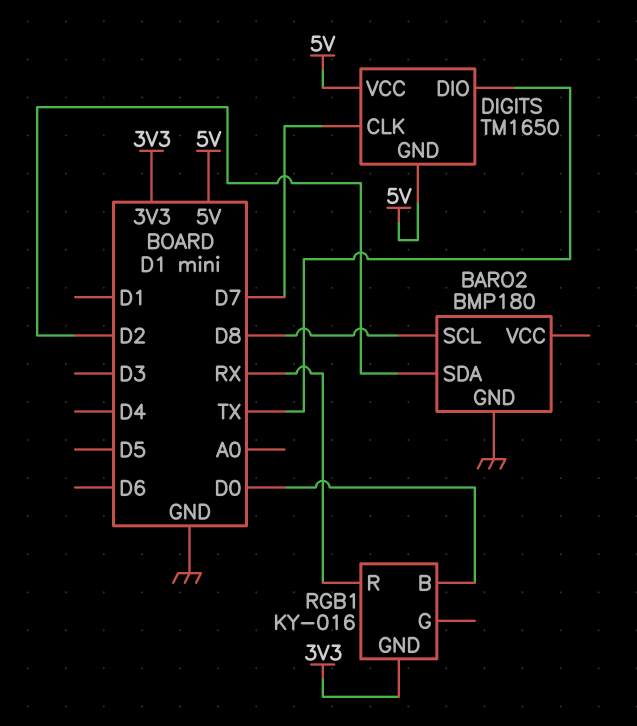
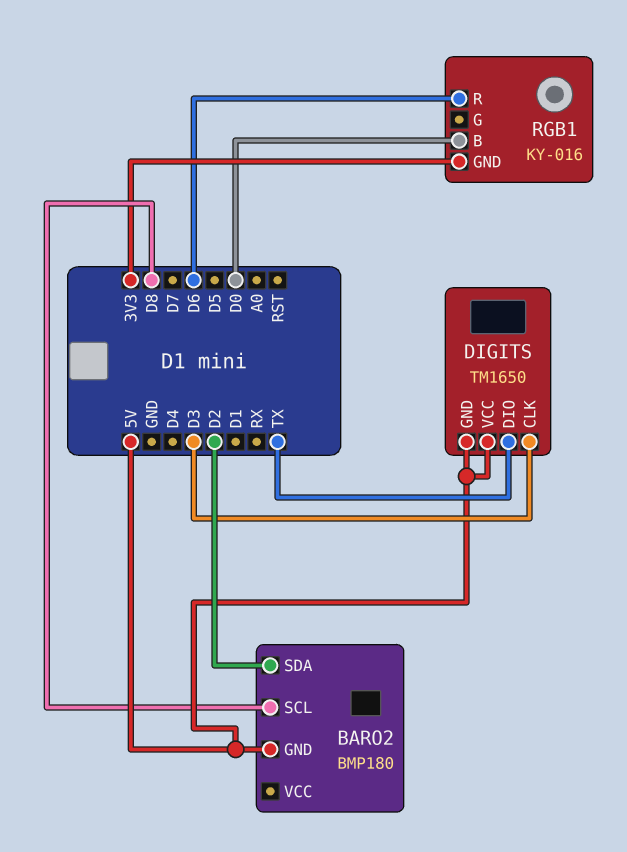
BARO2 pin GND: GND -> 5V
DIGITS pin CLK: D7 -> D3
RGB1 pin R: RX -> D6

